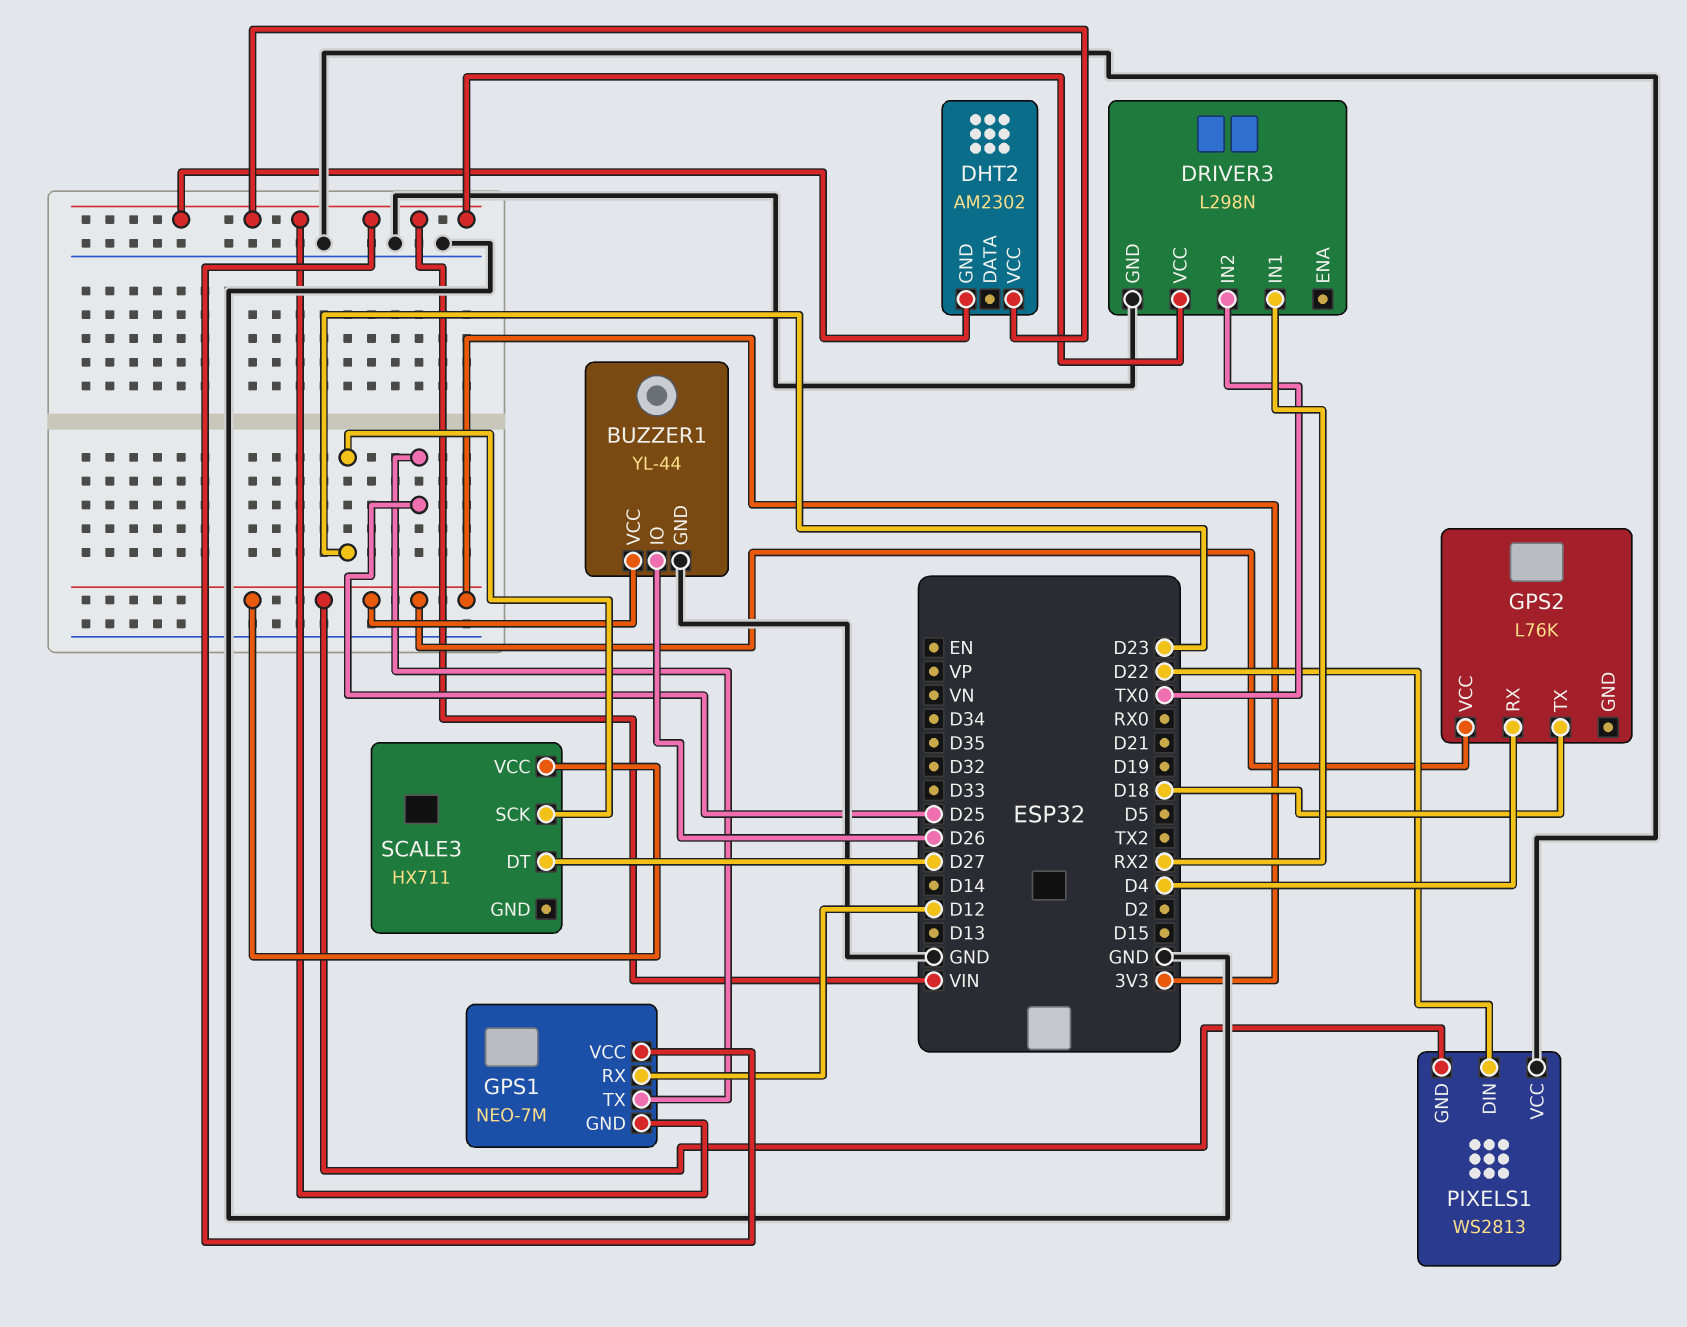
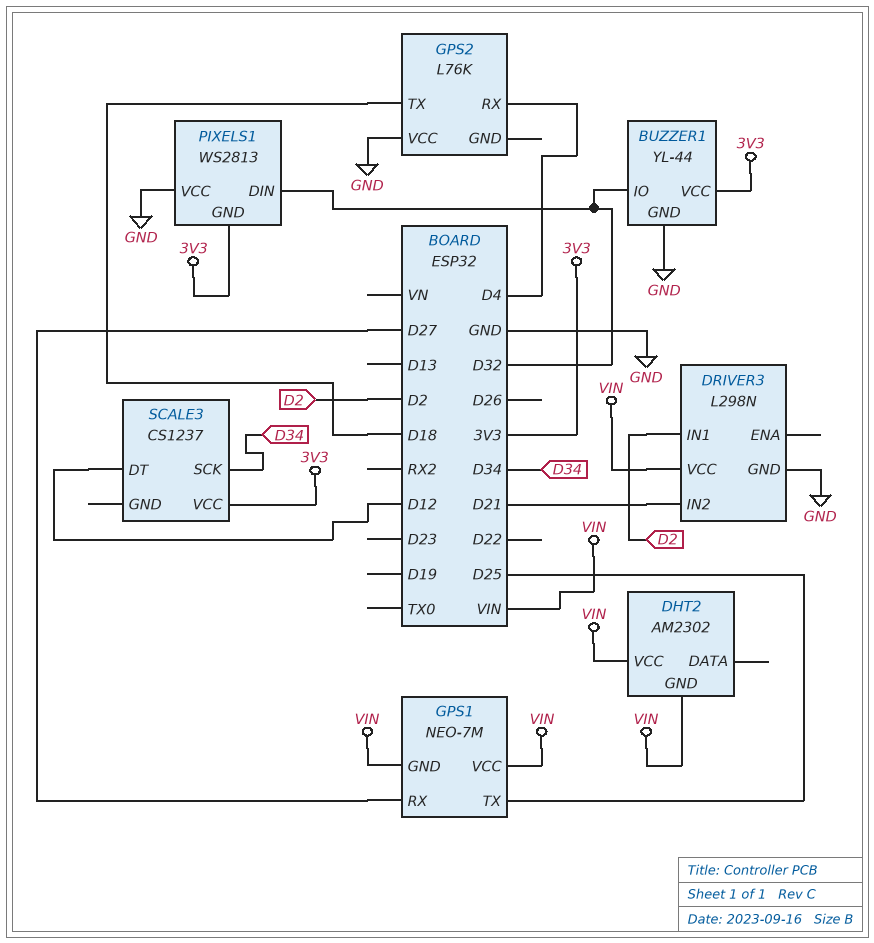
BUZZER1 pin IO: D26 -> D32
DRIVER3 pin IN1: RX2 -> D2
DRIVER3 pin IN2: TX0 -> D21
GPS1 pin RX: D12 -> D27
GPS2 pin VCC: 3V3 -> GND
PIXELS1 pin DIN: D22 -> D32
SCALE3: HX711 -> CS1237
SCALE3 pin DT: D27 -> D12
SCALE3 pin SCK: D23 -> D34

